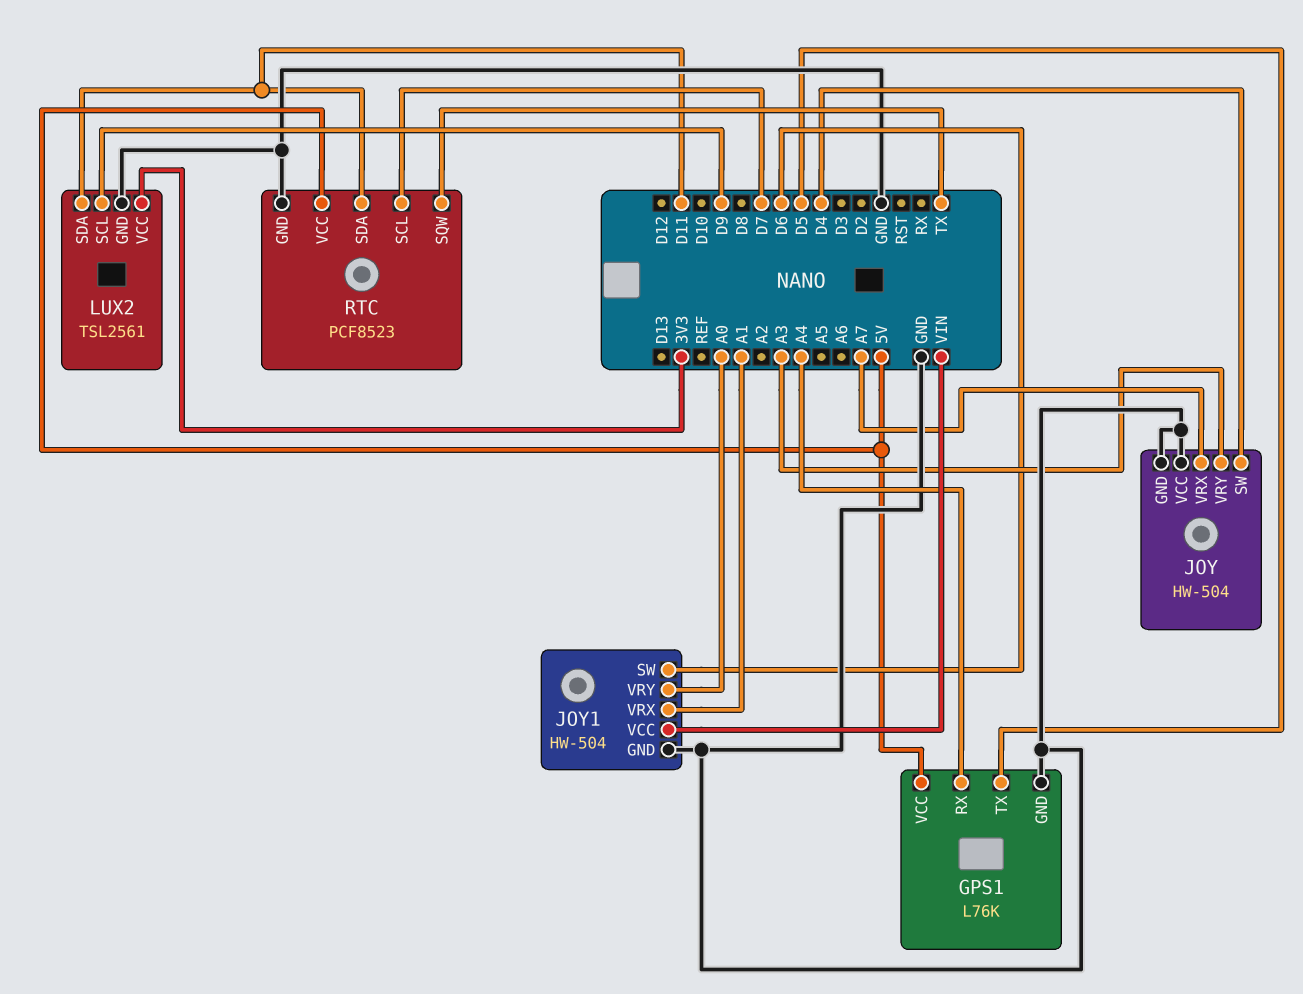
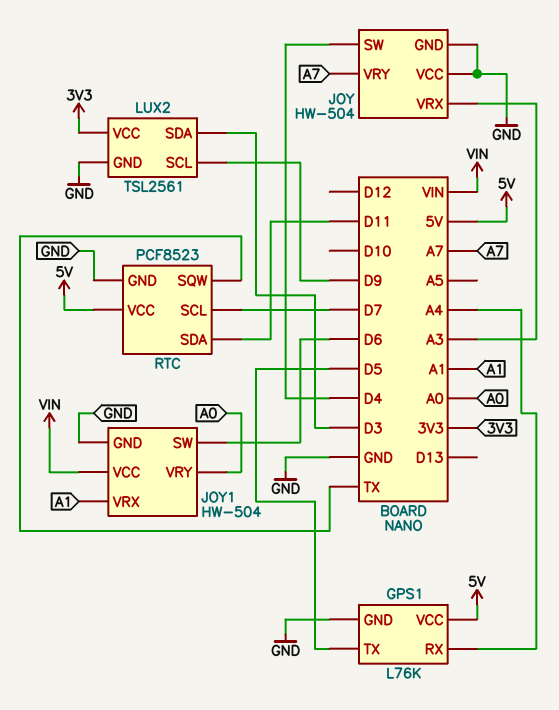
JOY pin VRX: A7 -> A3
JOY pin VRY: A3 -> A7
LUX2 pin SDA: D11 -> D3

